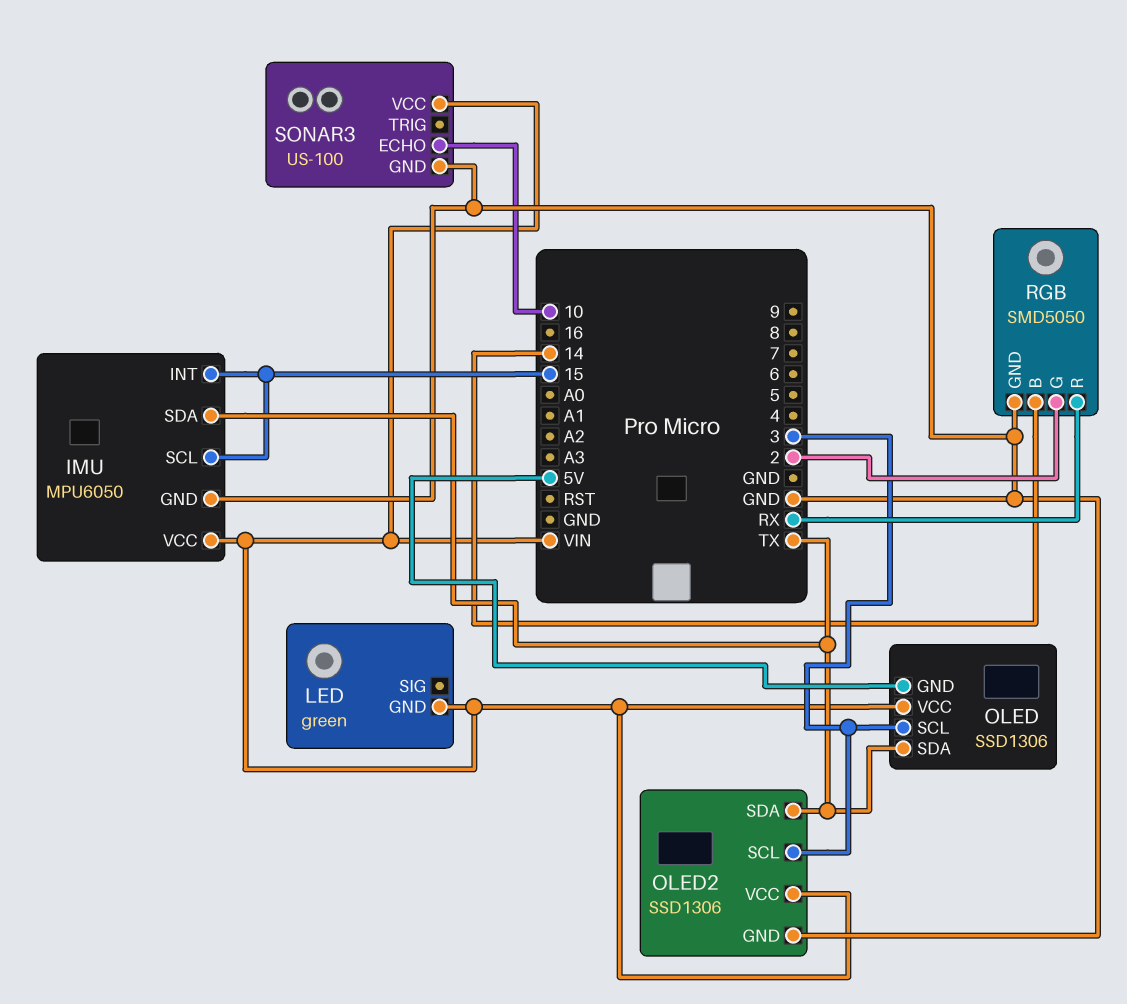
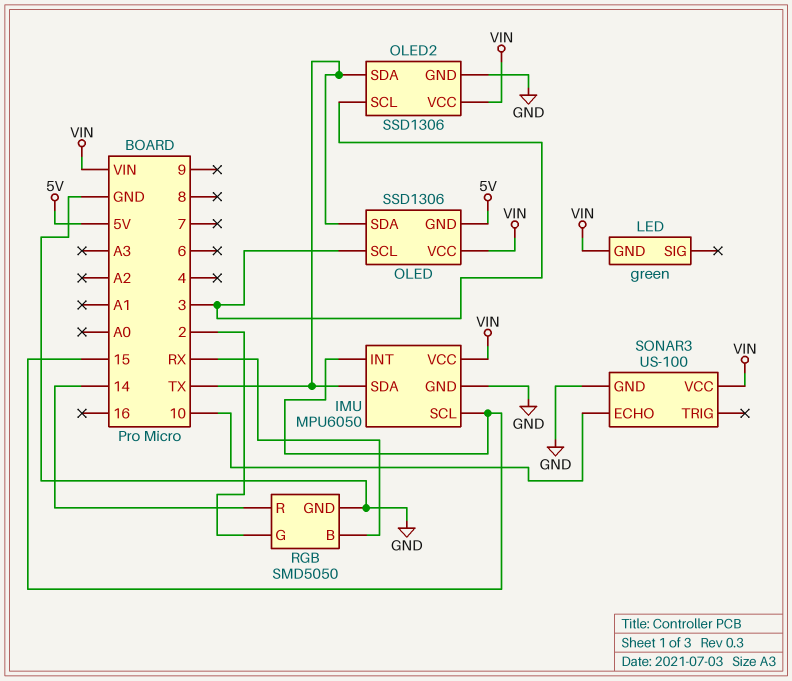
RGB pin B: 14 -> RX
RGB pin R: RX -> 14

